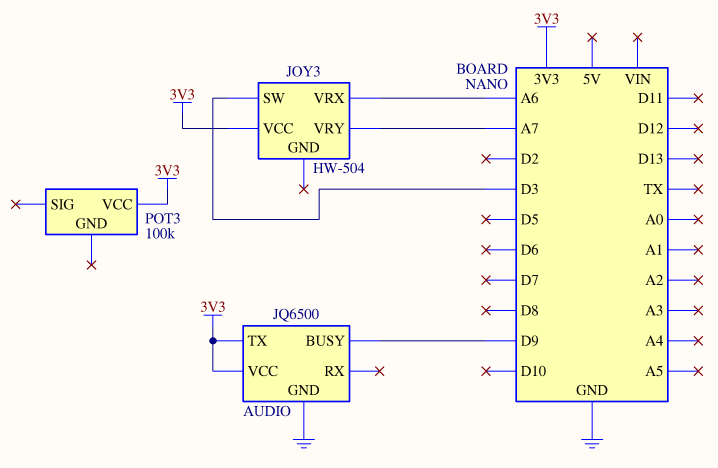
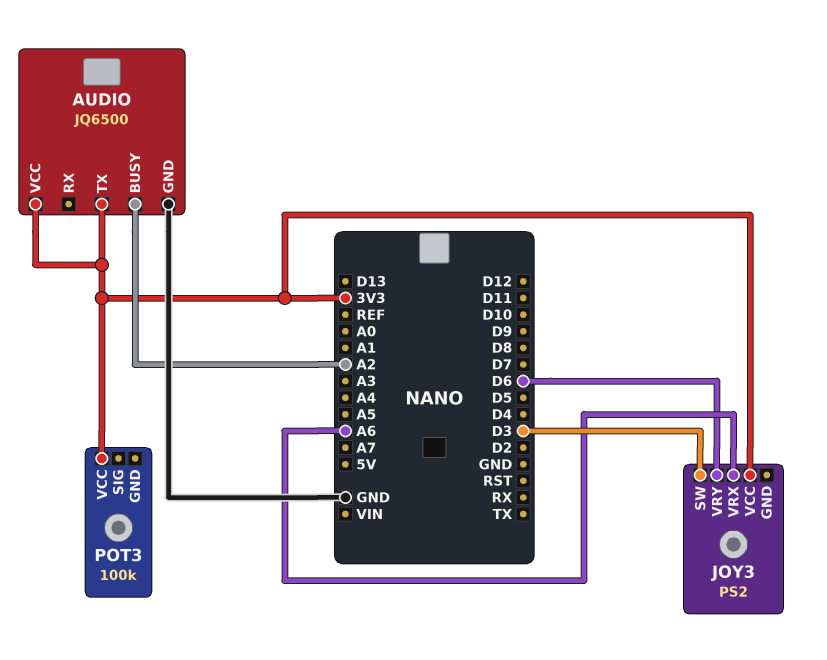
AUDIO pin BUSY: D9 -> A2
JOY3: HW-504 -> PS2
JOY3 pin VRY: A7 -> D6

